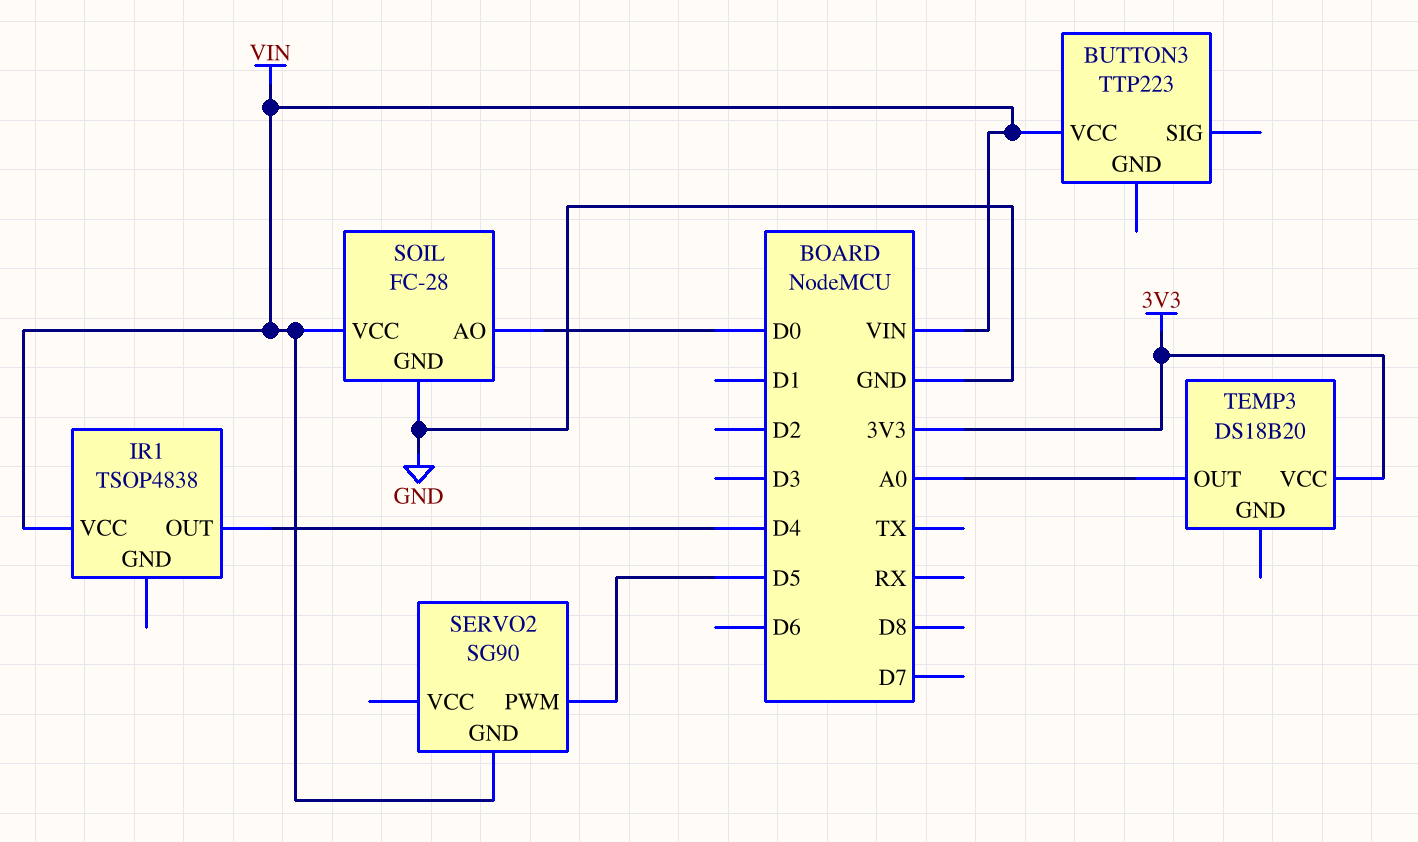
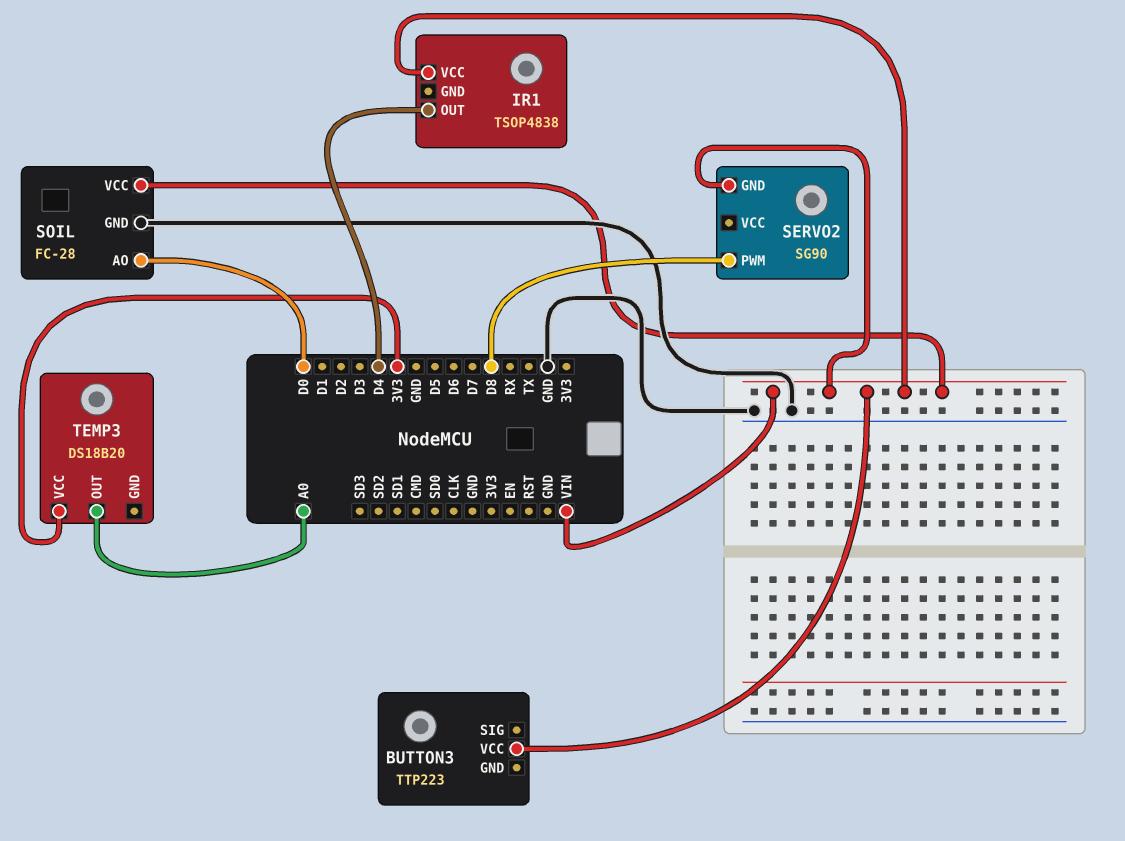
SERVO2 pin PWM: D5 -> D8

